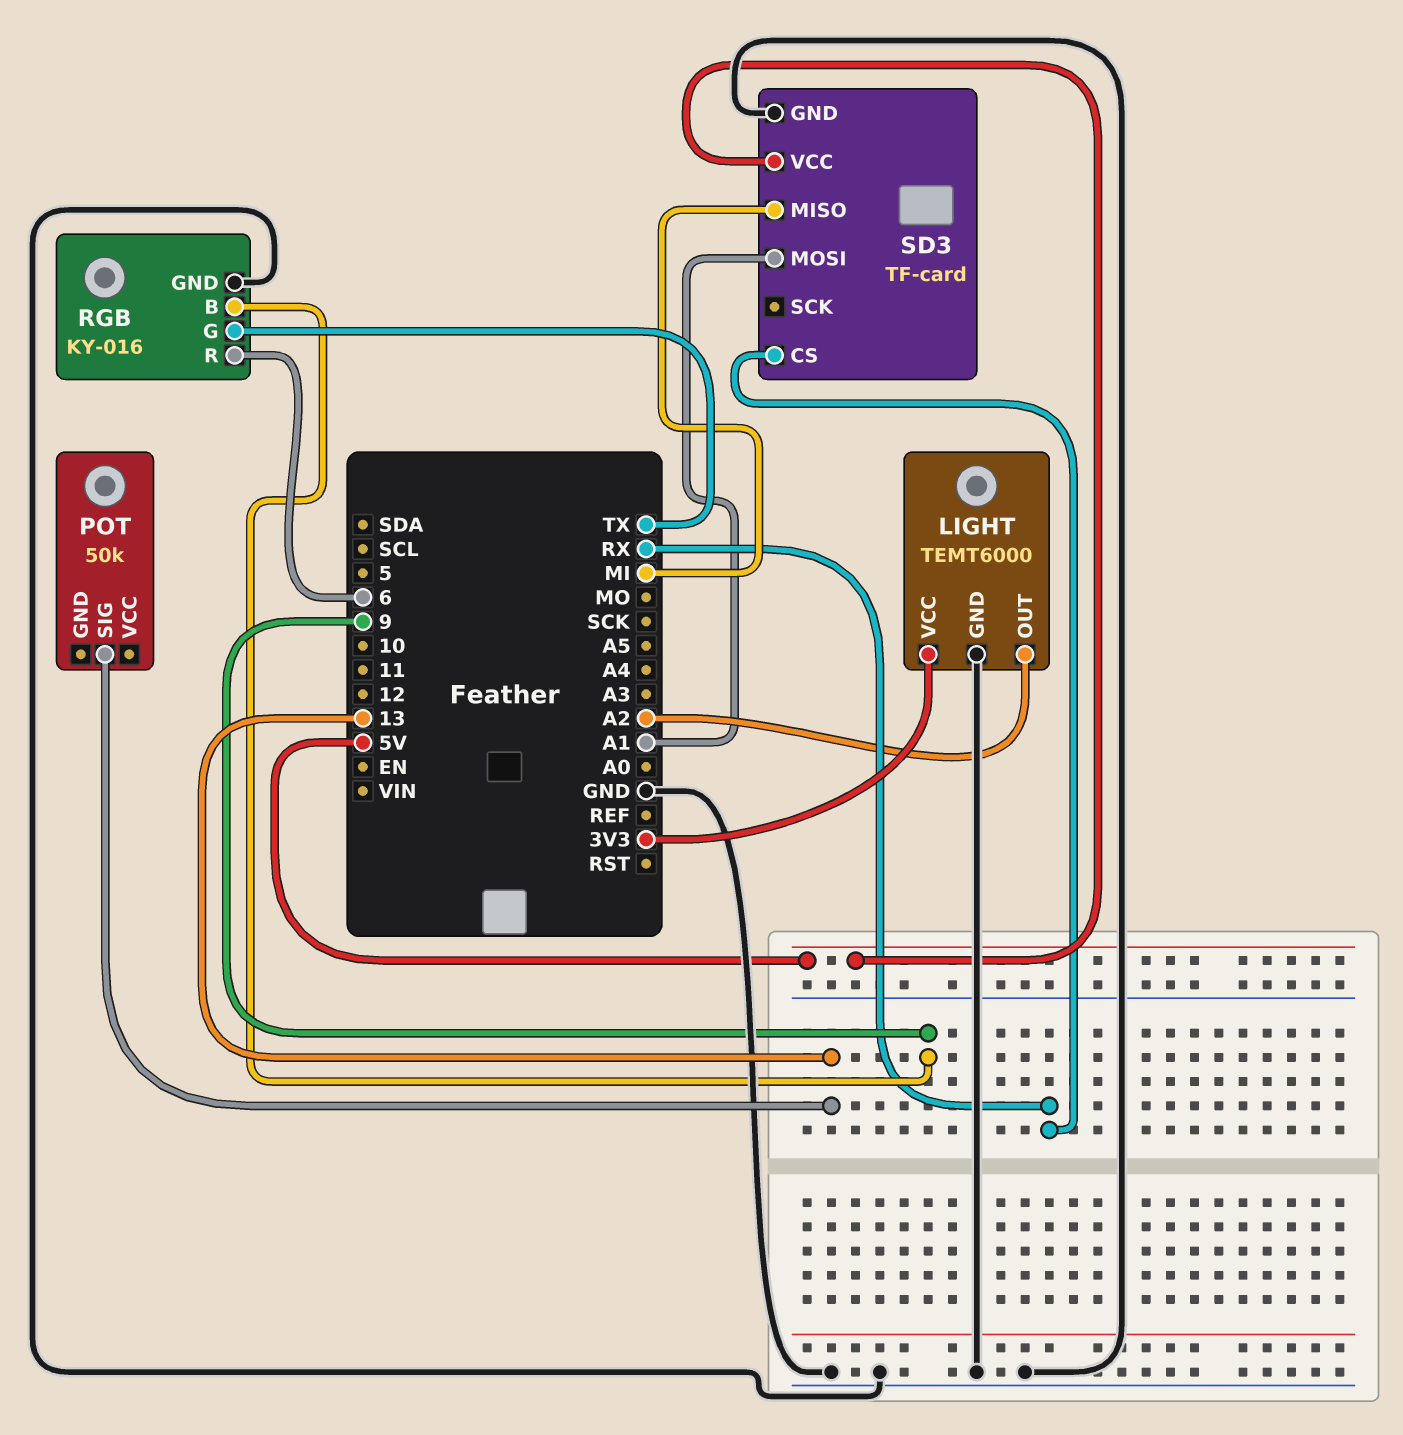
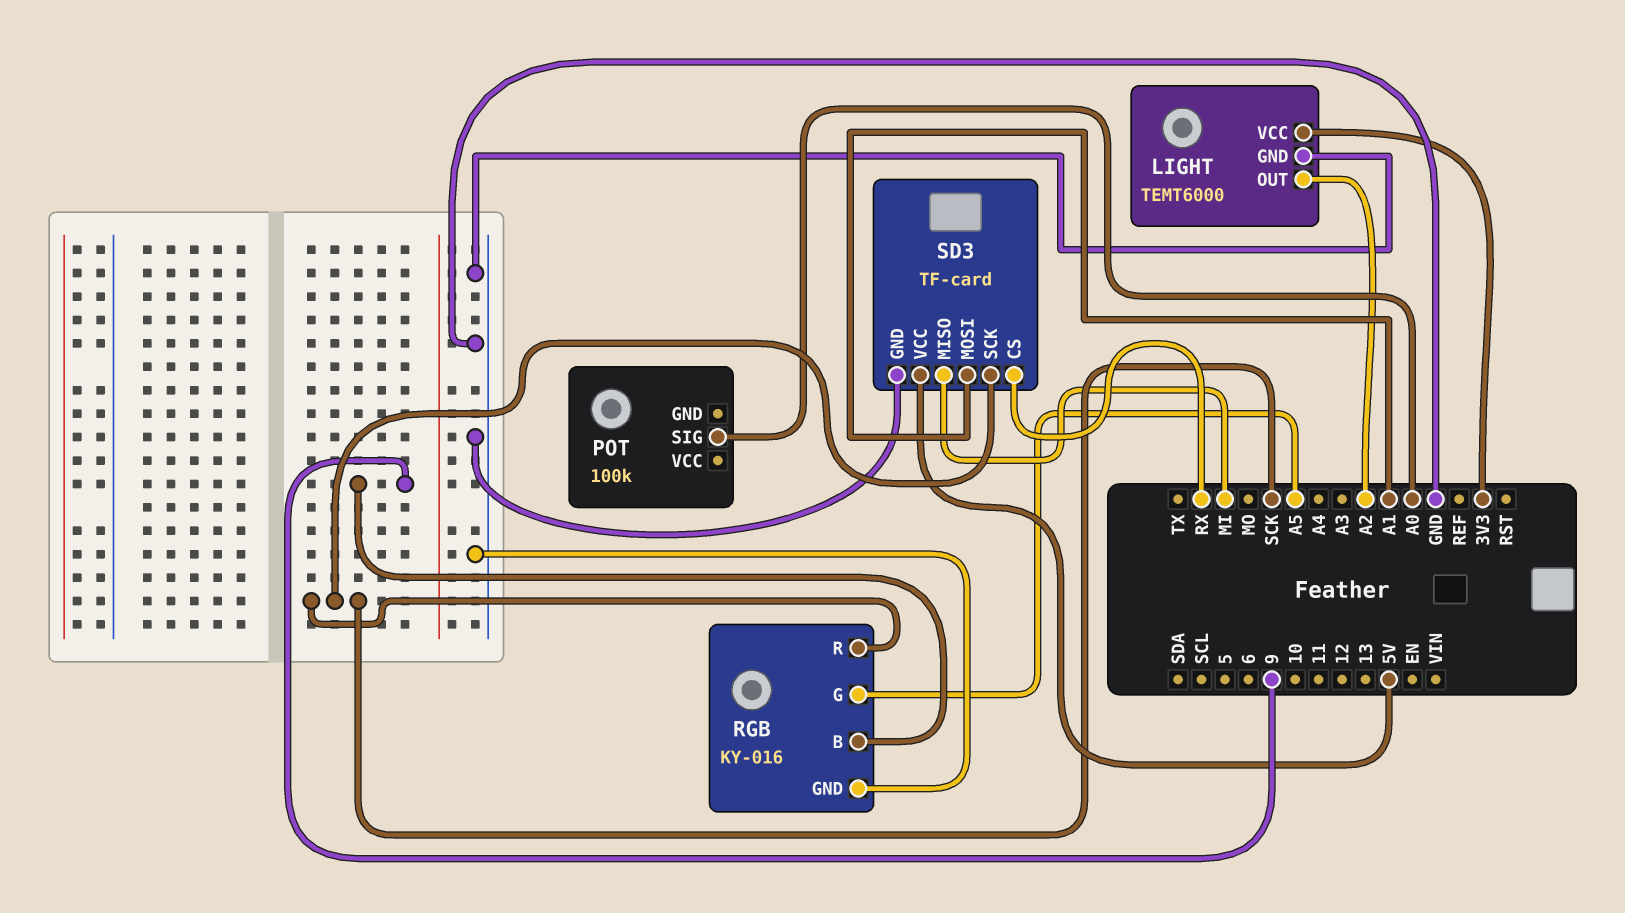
POT: 50k -> 100k
POT pin SIG: 13 -> A0
RGB pin G: TX -> A5
RGB pin R: 6 -> SCK
SD3 pin SCK: none -> SCK

